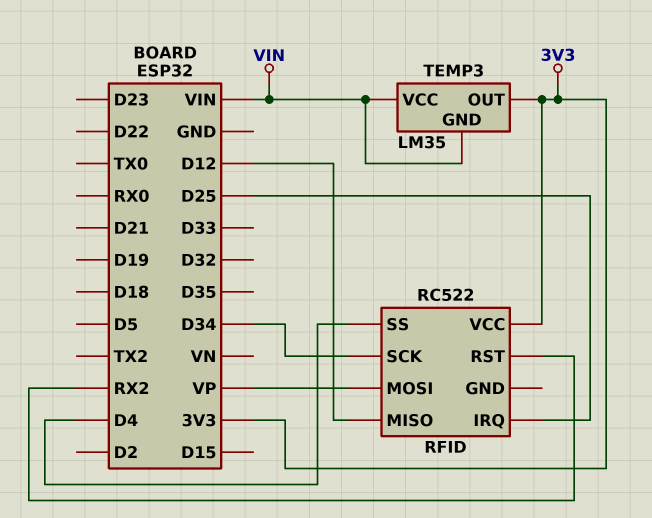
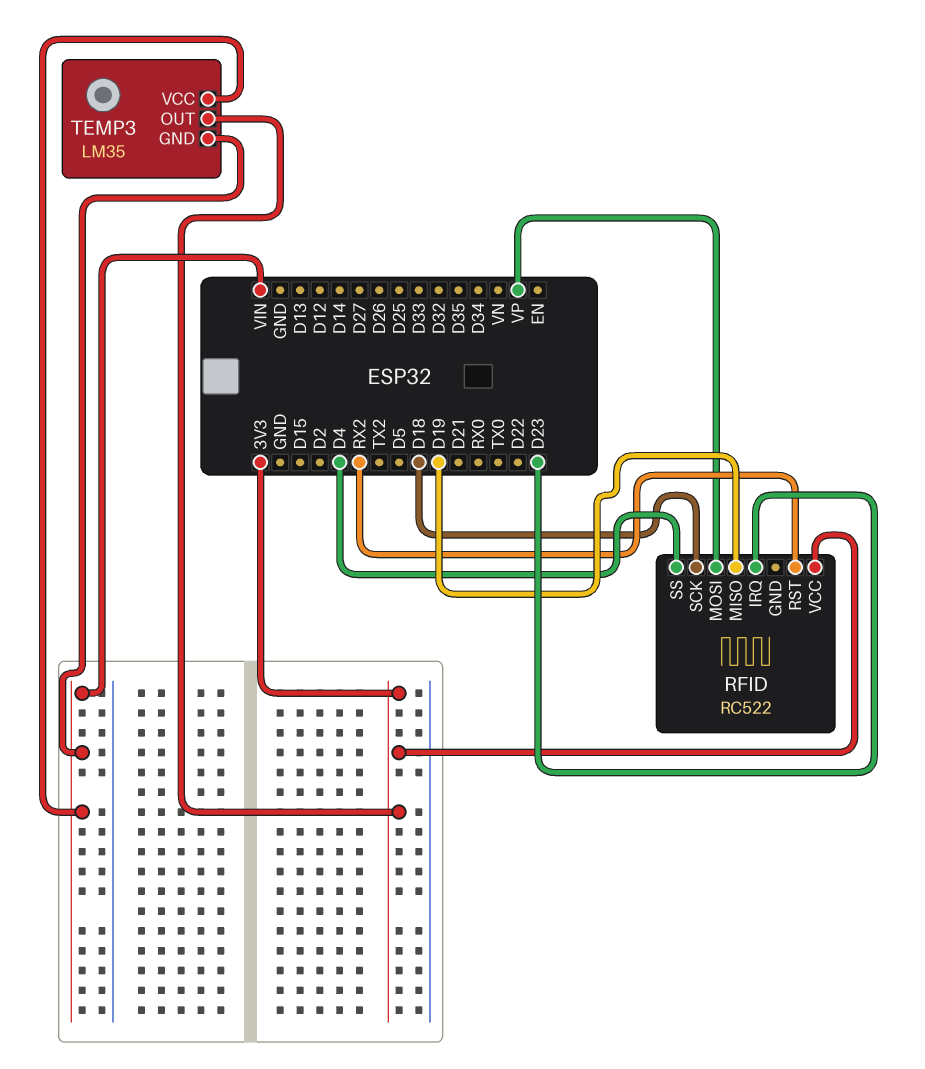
RFID pin IRQ: D25 -> D23
RFID pin MISO: D12 -> D19
RFID pin SCK: D34 -> D18

